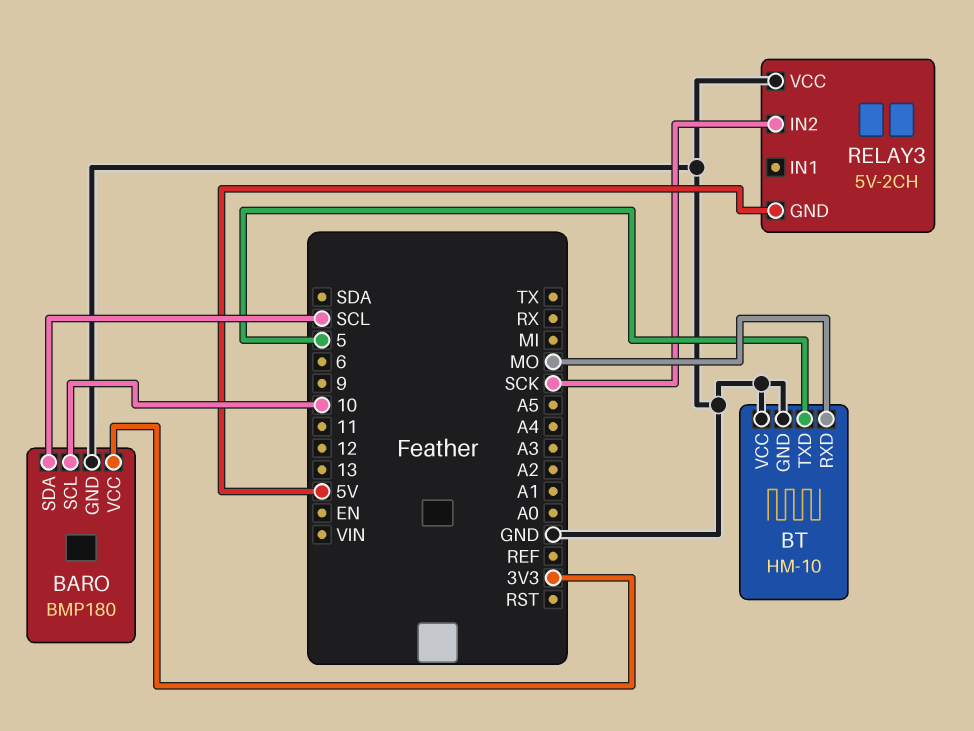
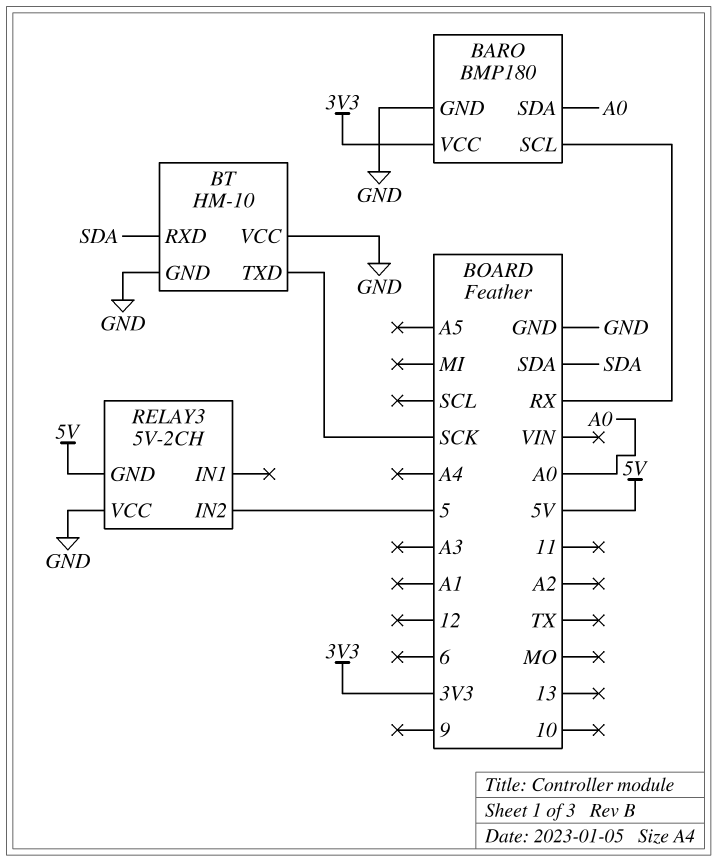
BARO pin SCL: 10 -> RX
BARO pin SDA: SCL -> A0
BT pin RXD: MO -> SDA
BT pin TXD: 5 -> SCK
RELAY3 pin IN2: SCK -> 5

